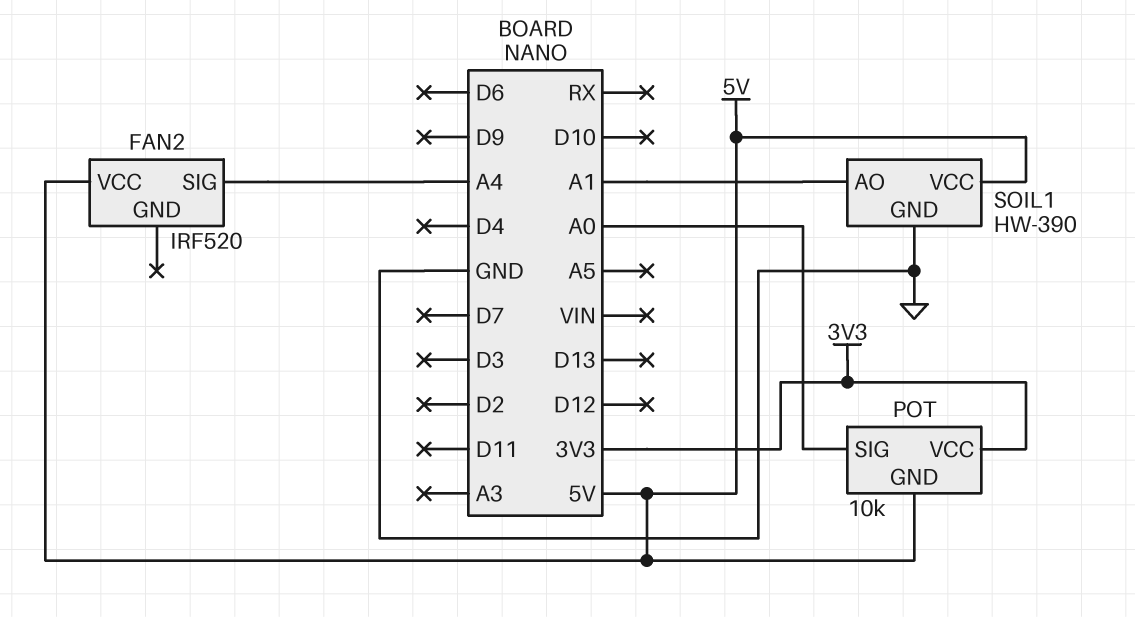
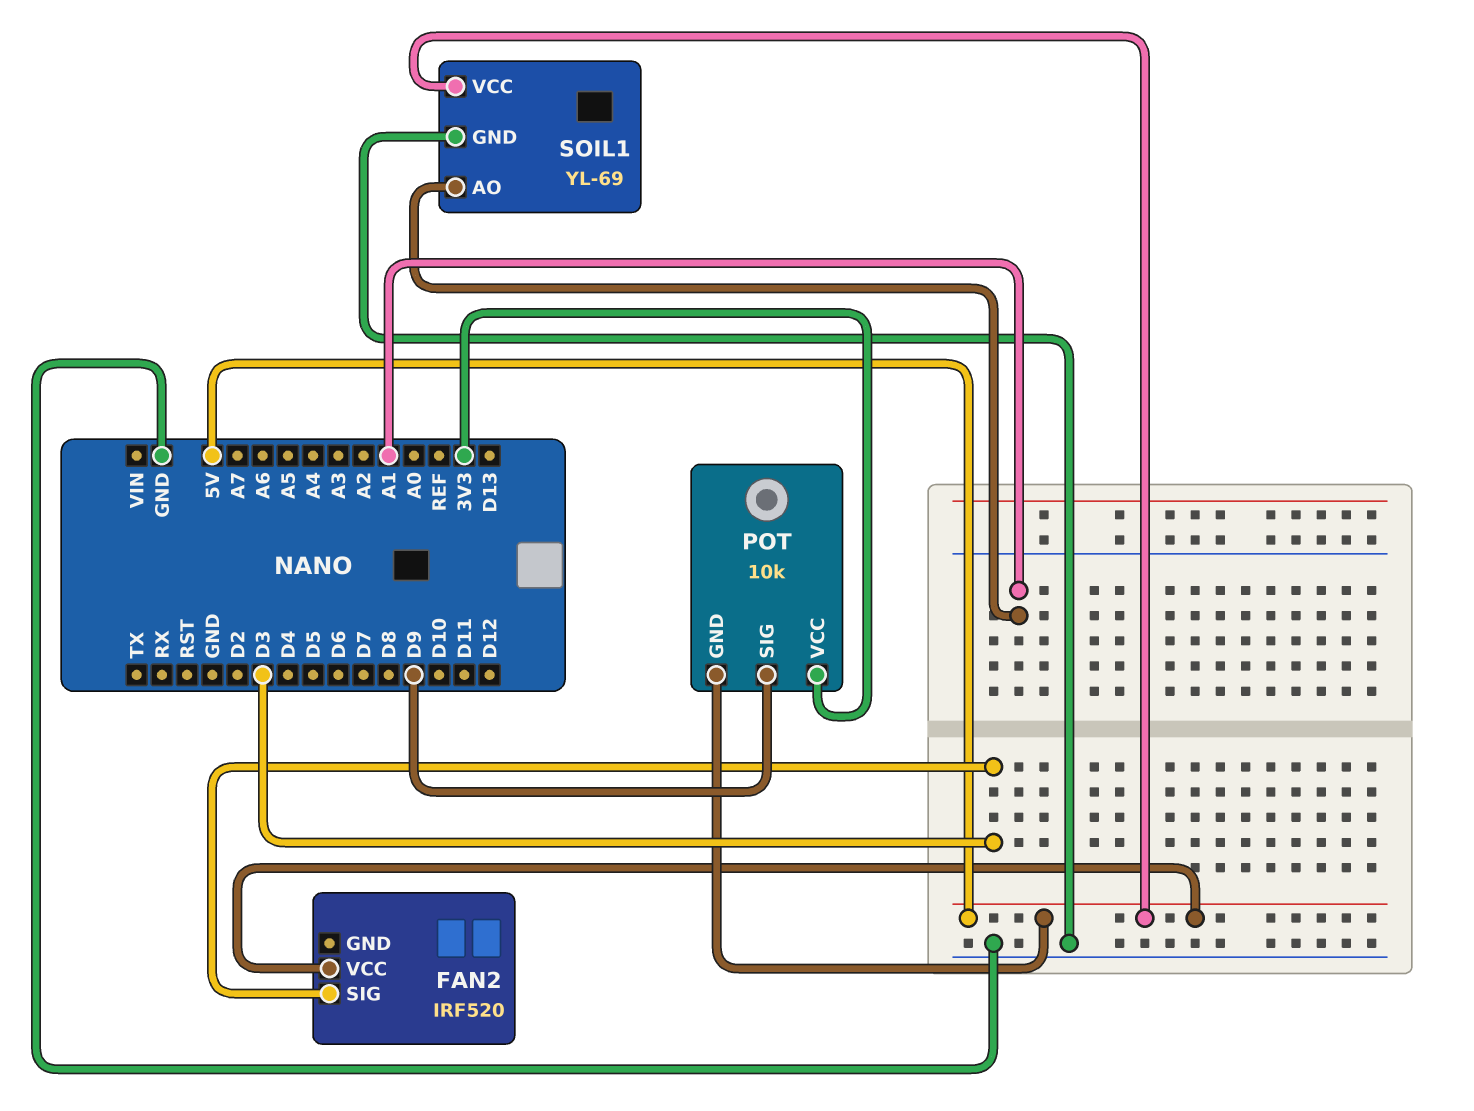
FAN2 pin SIG: A4 -> D3
POT pin SIG: A0 -> D9
SOIL1: HW-390 -> YL-69

